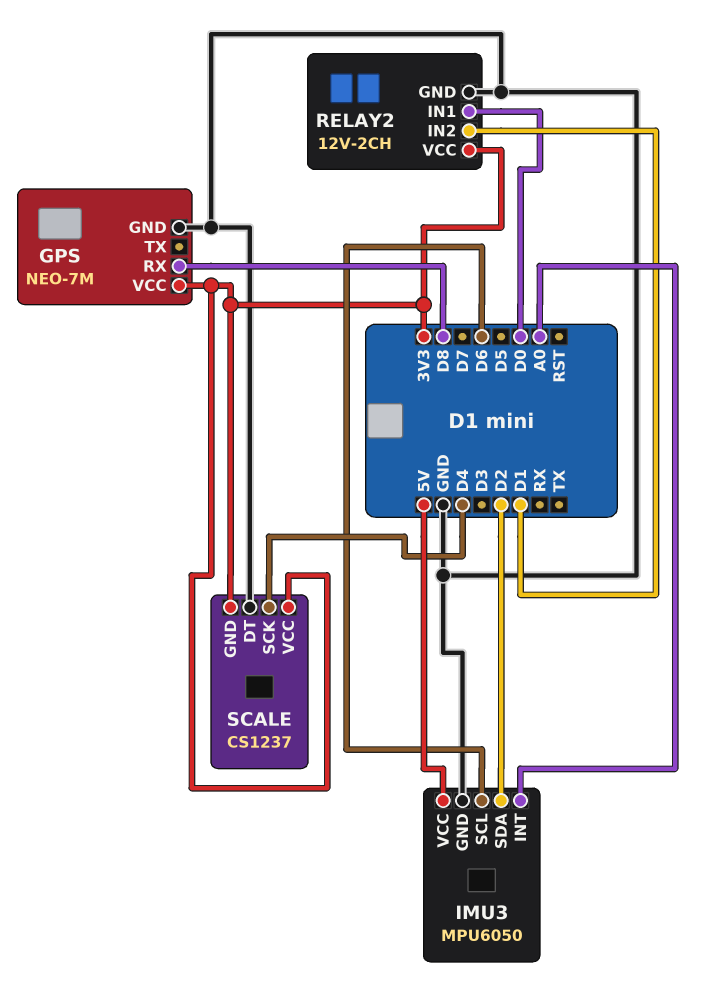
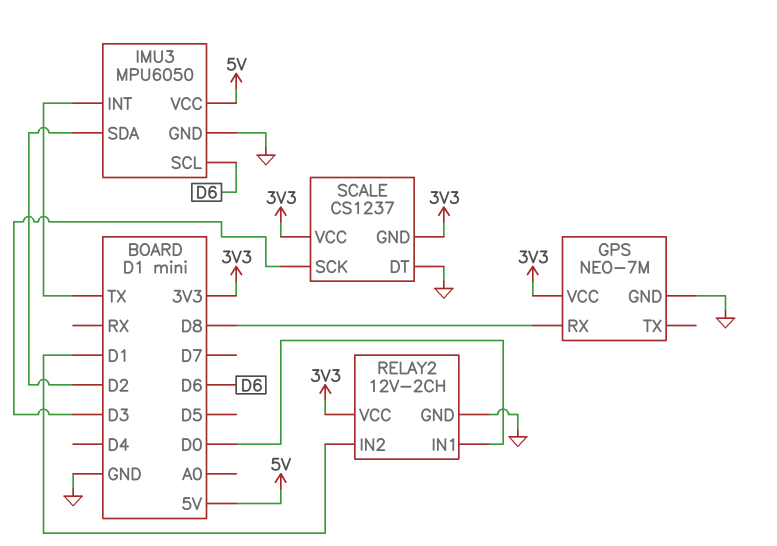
IMU3 pin INT: A0 -> TX
SCALE pin SCK: D4 -> D3

